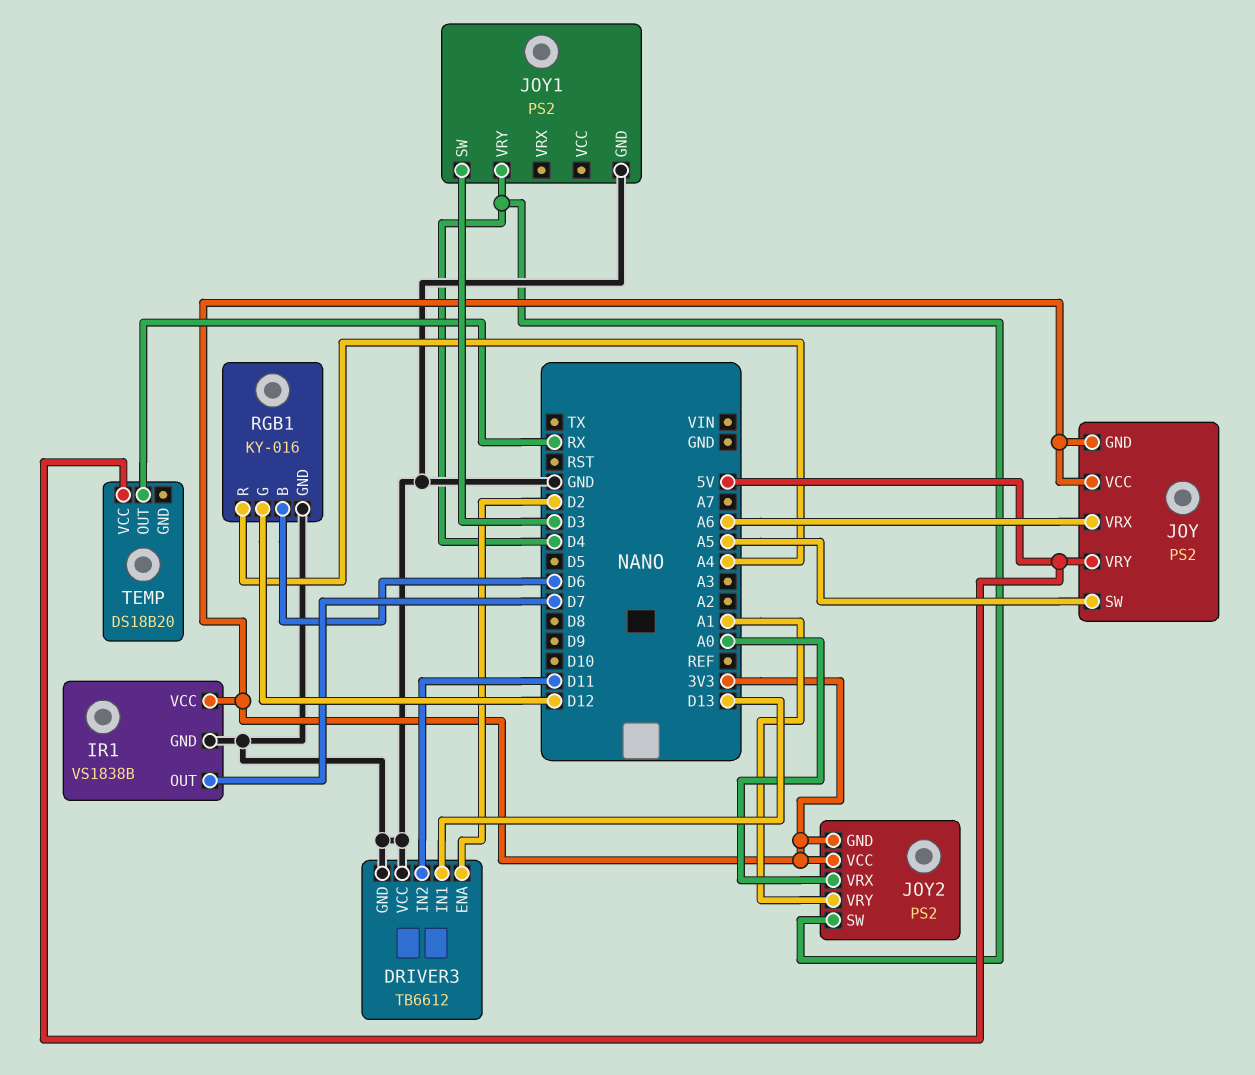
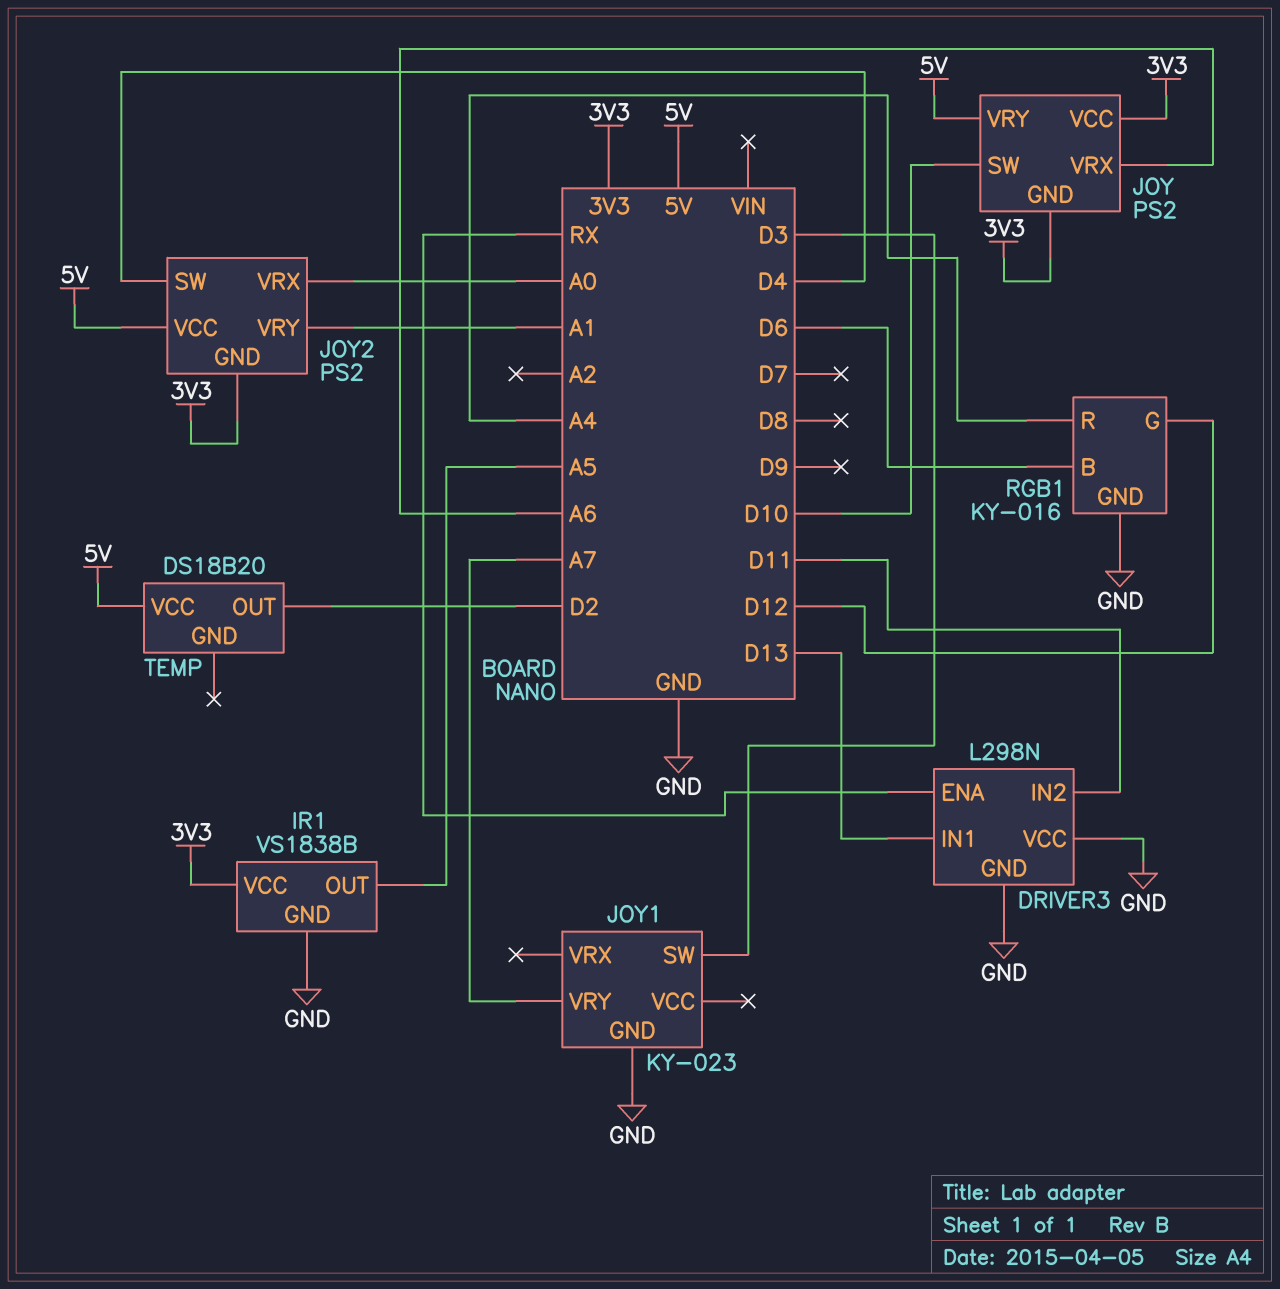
DRIVER3: TB6612 -> L298N
DRIVER3 pin ENA: D2 -> RX
IR1 pin OUT: D7 -> A5
JOY pin SW: A5 -> D10
JOY1: PS2 -> KY-023
JOY1 pin VRY: D4 -> A7
JOY2 pin VCC: 3V3 -> 5V
TEMP pin OUT: RX -> D2

